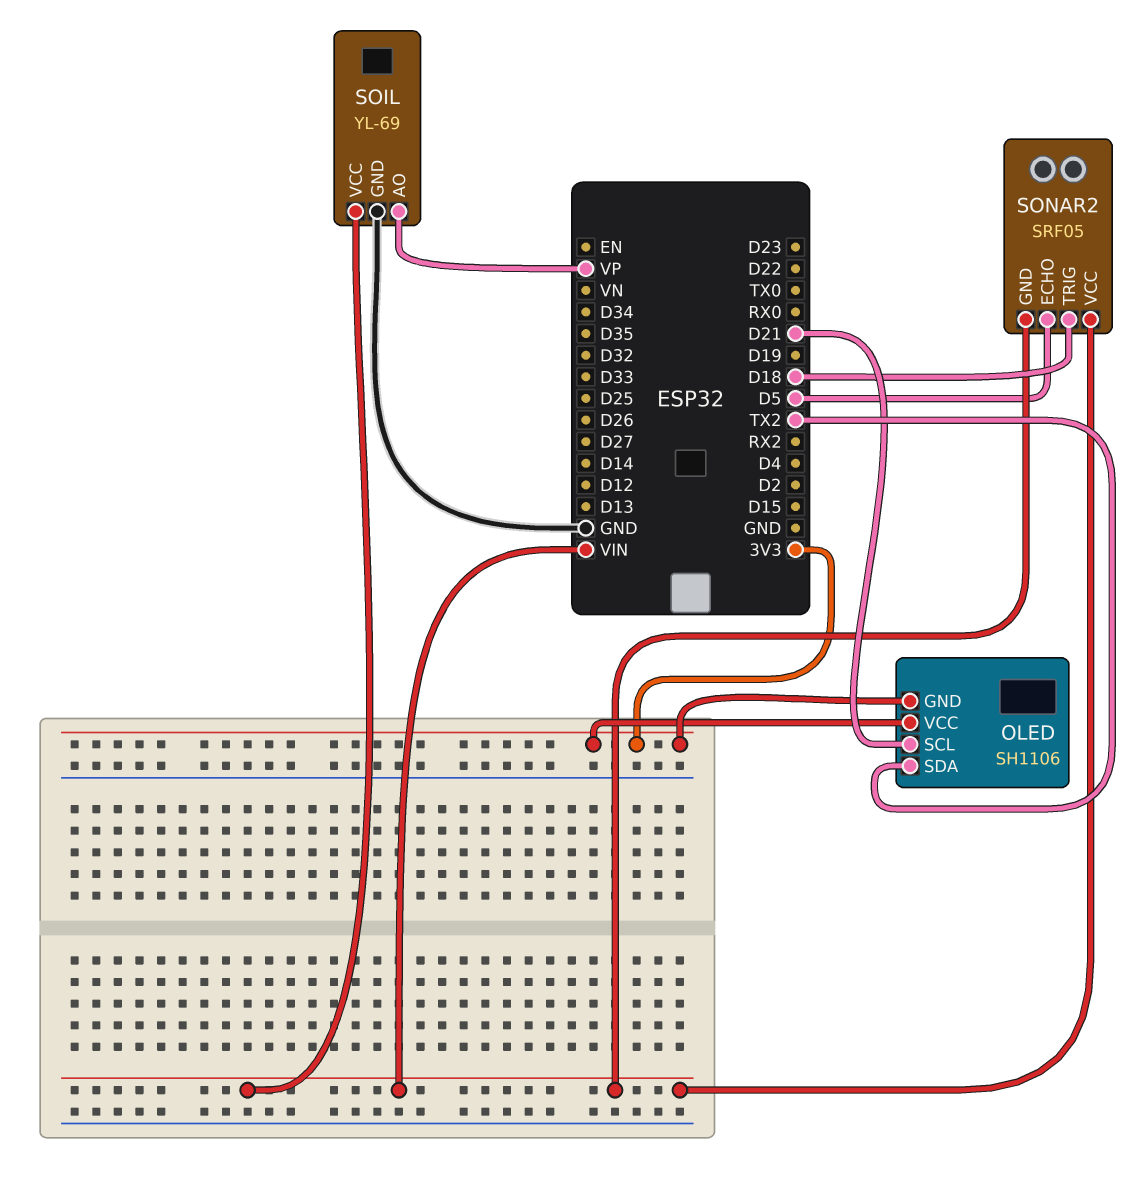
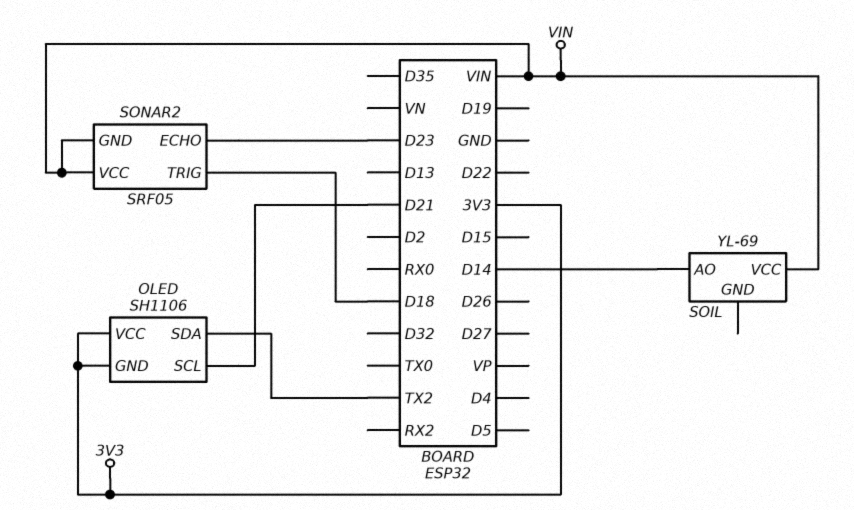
SOIL pin AO: VP -> D14
SOIL pin GND: GND -> none
SONAR2 pin ECHO: D5 -> D23

